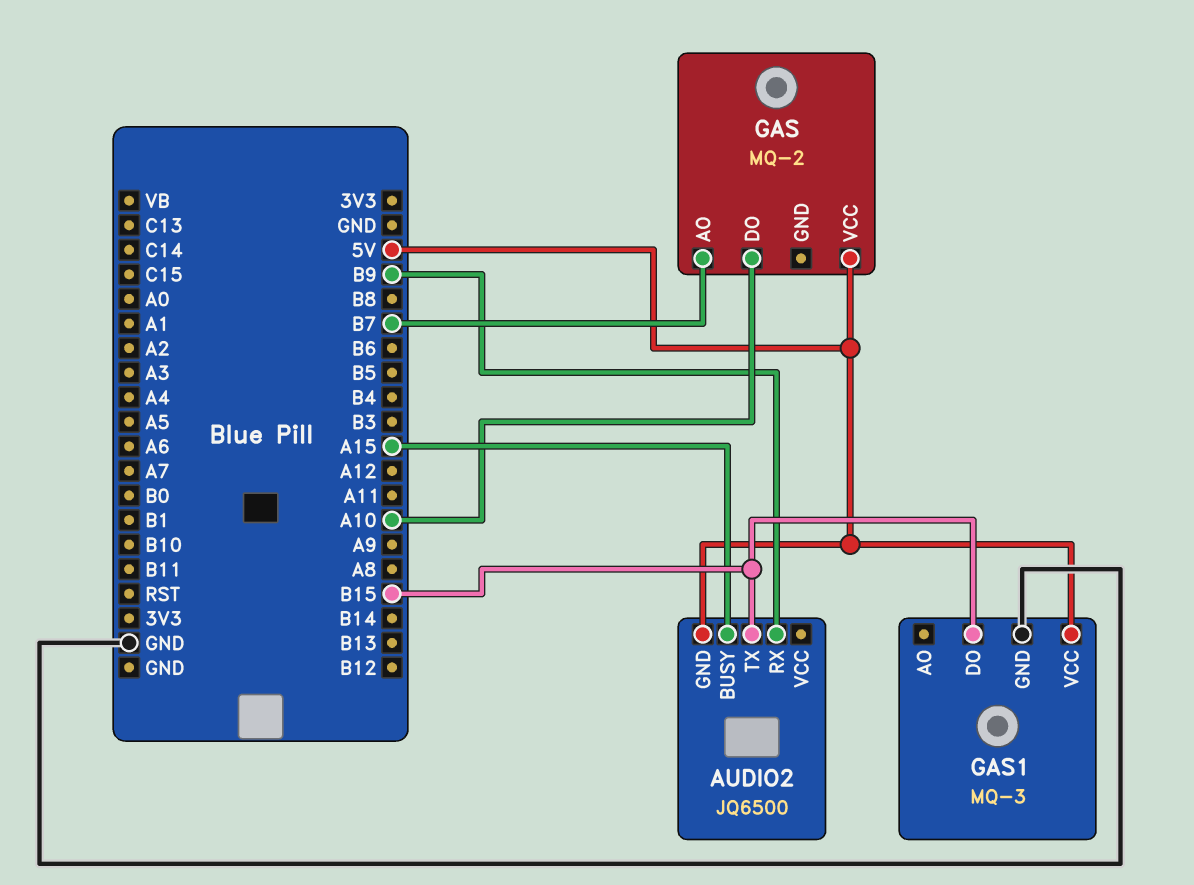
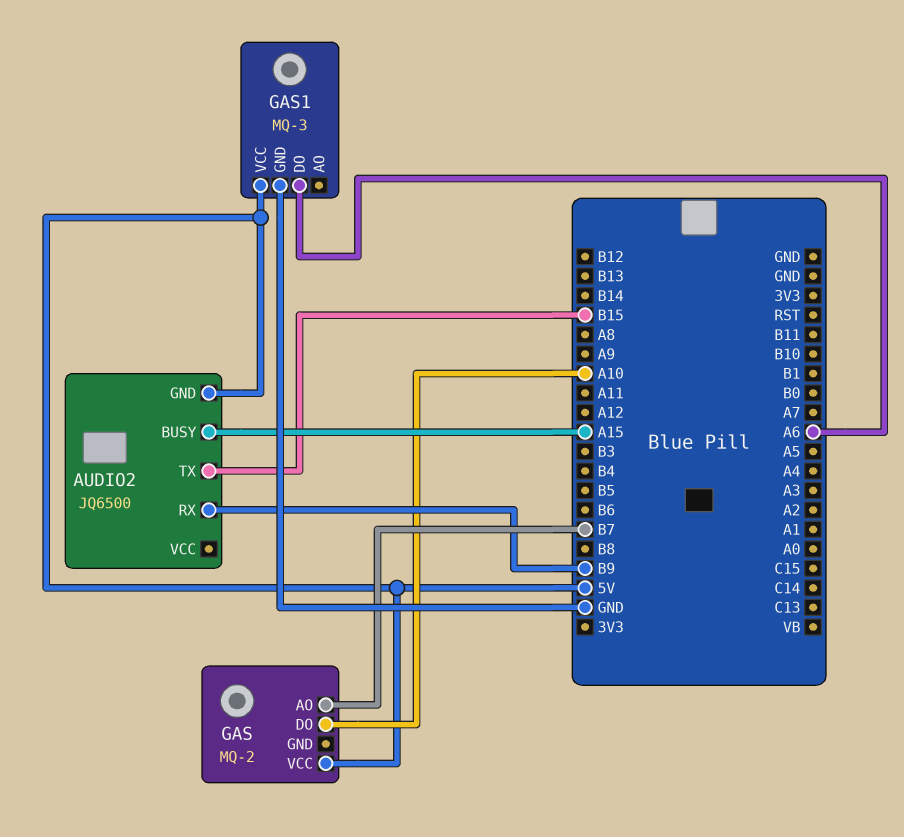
GAS1 pin DO: B15 -> A6

